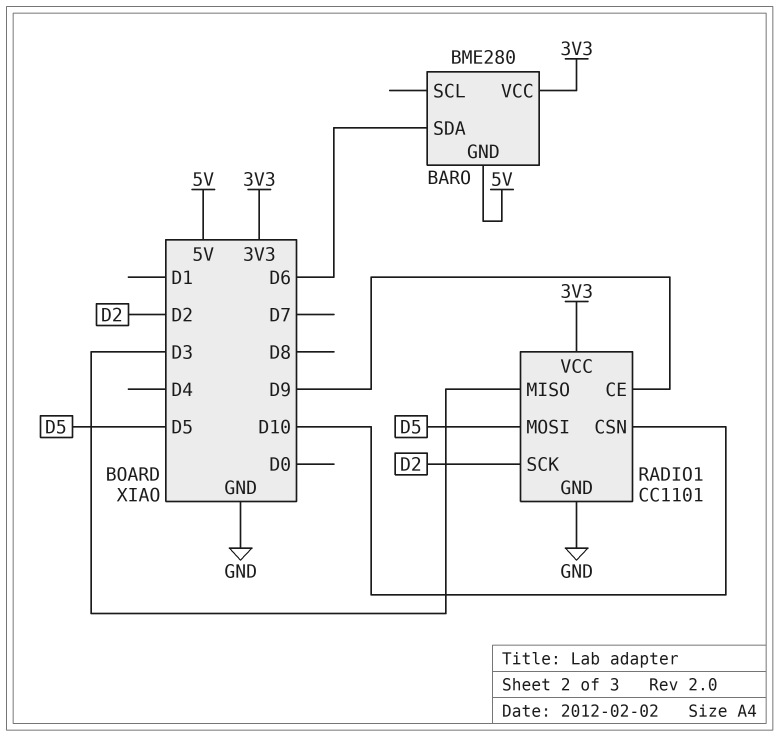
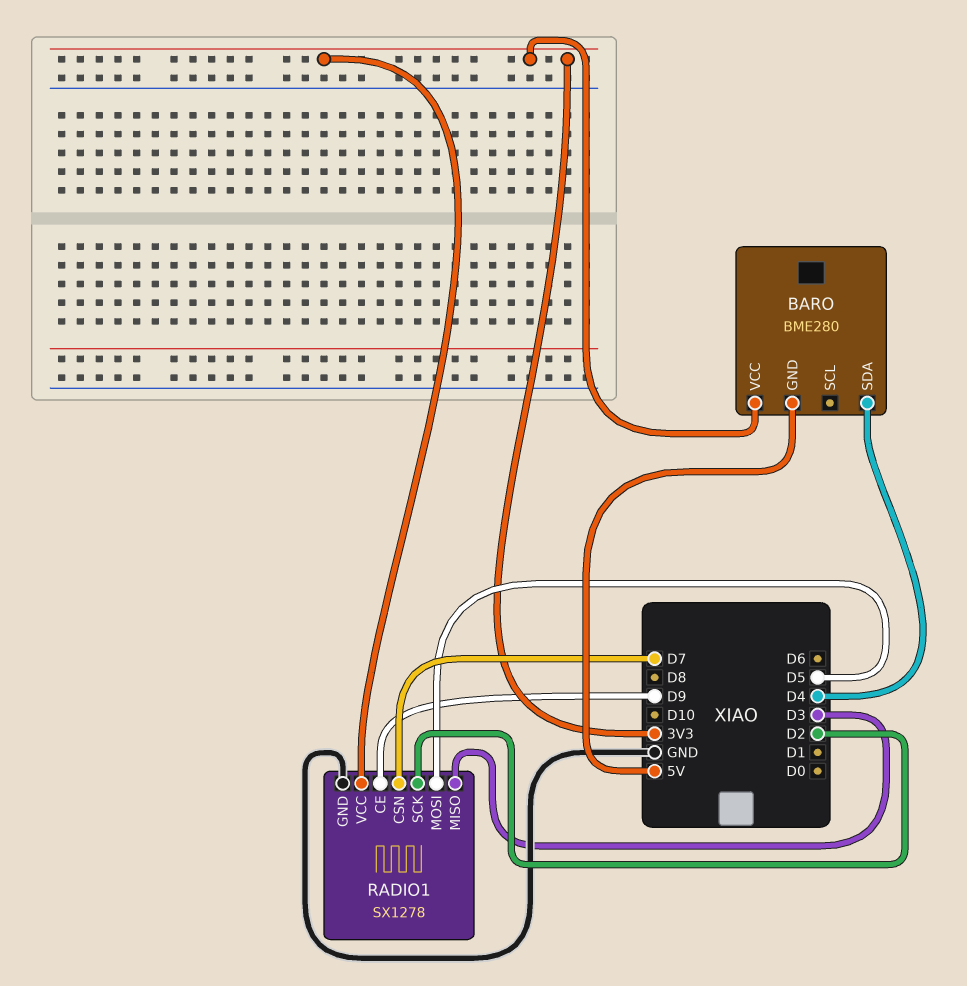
BARO pin SDA: D6 -> D4
RADIO1: CC1101 -> SX1278
RADIO1 pin CSN: D10 -> D7

